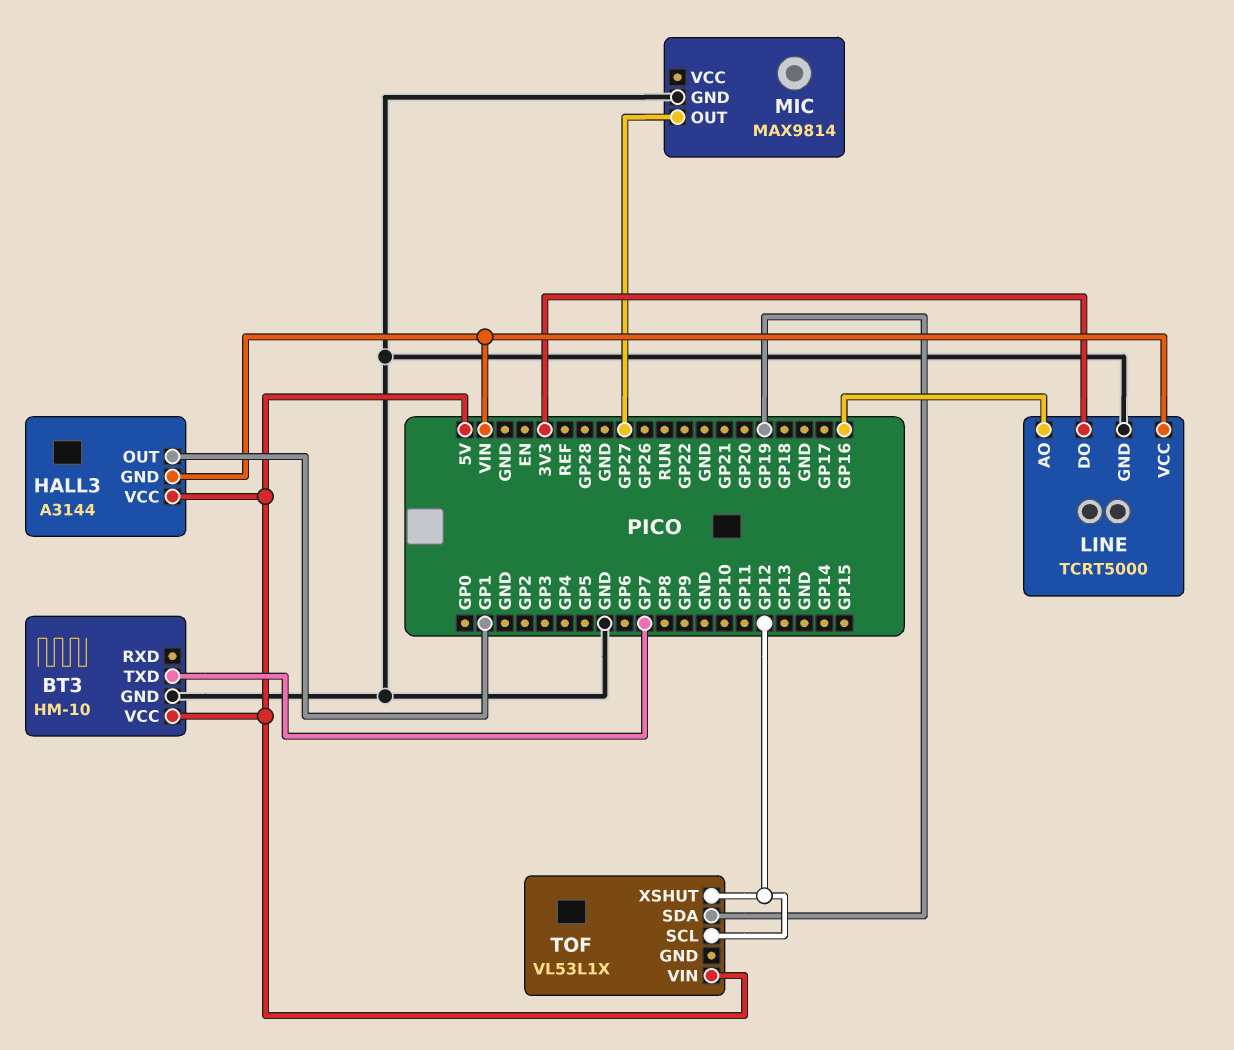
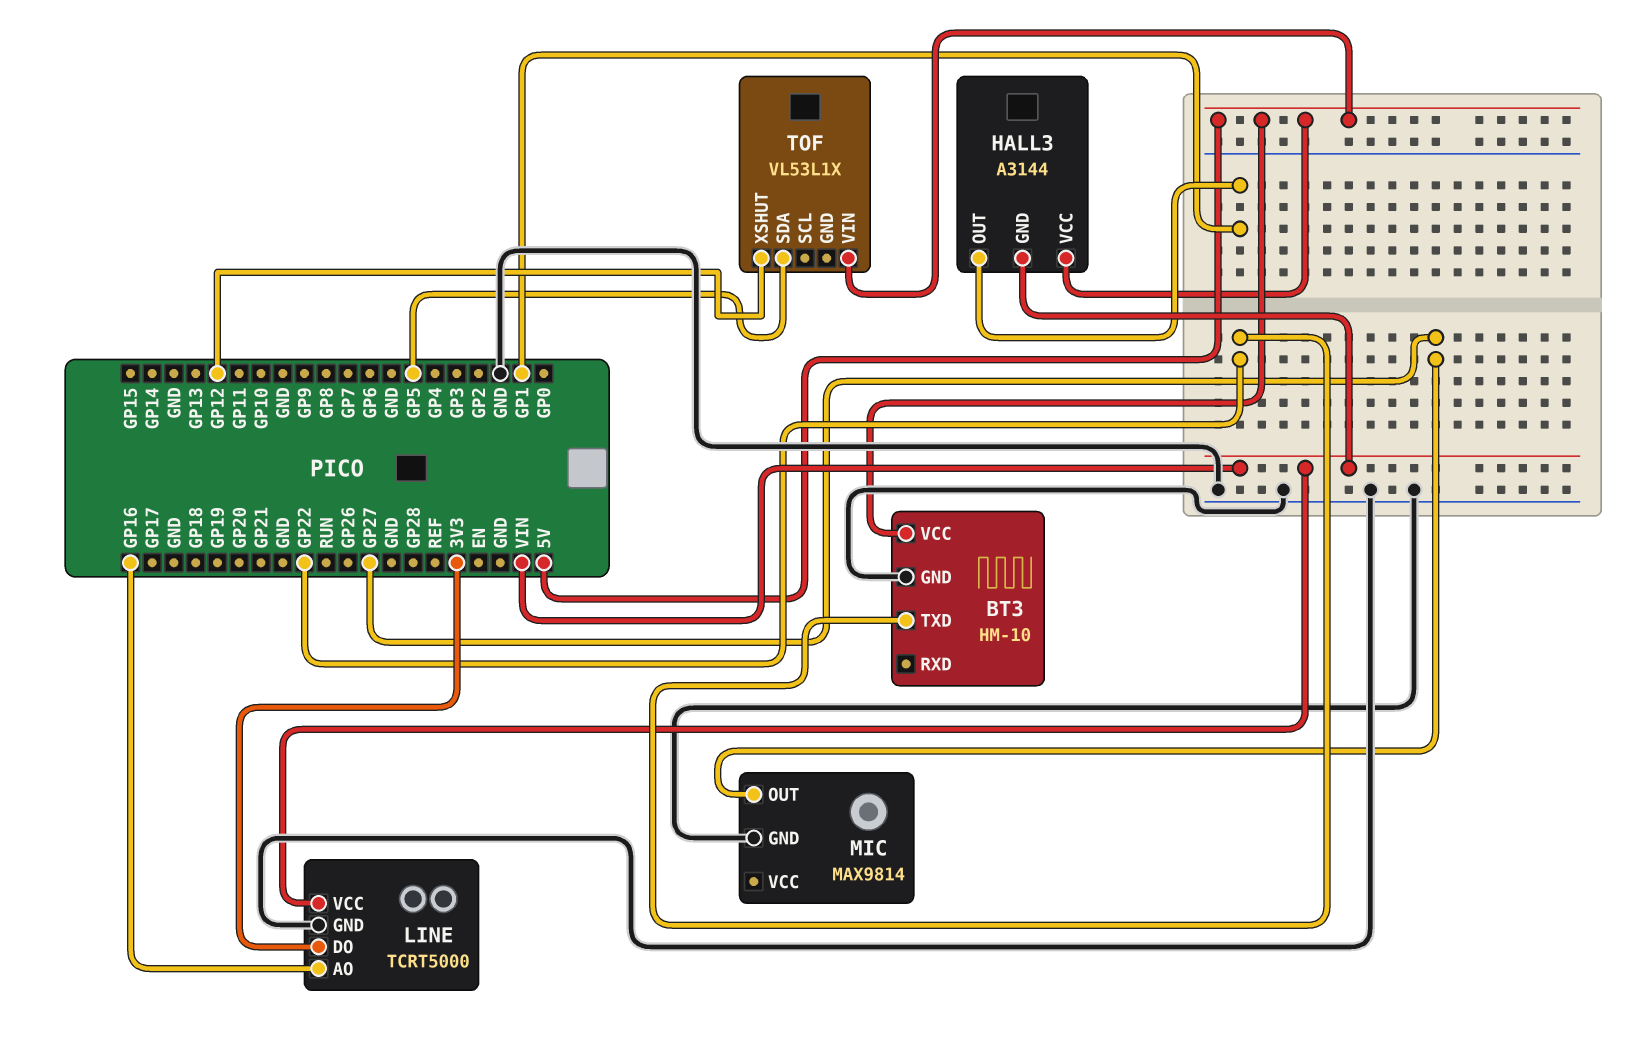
BT3 pin TXD: GP7 -> GP22
TOF pin SCL: GP12 -> none
TOF pin SDA: GP19 -> GP5

